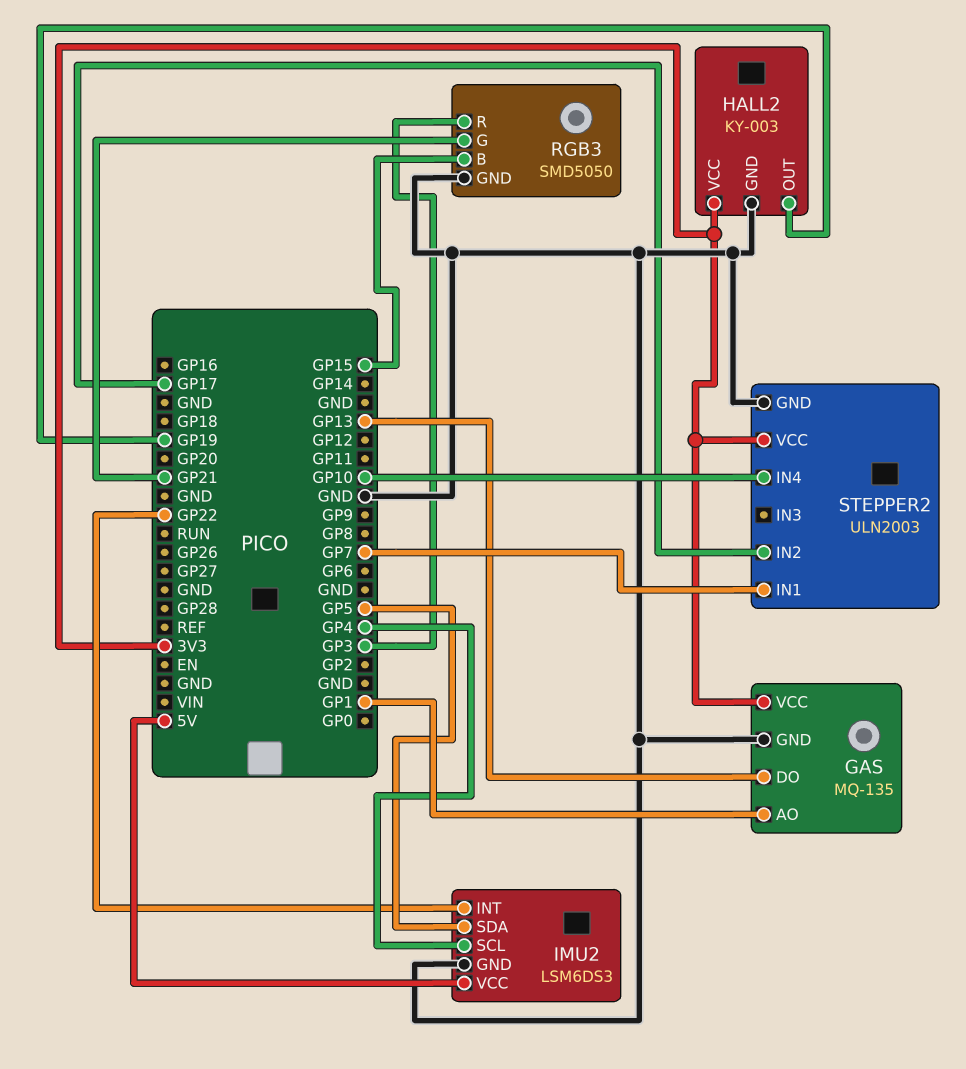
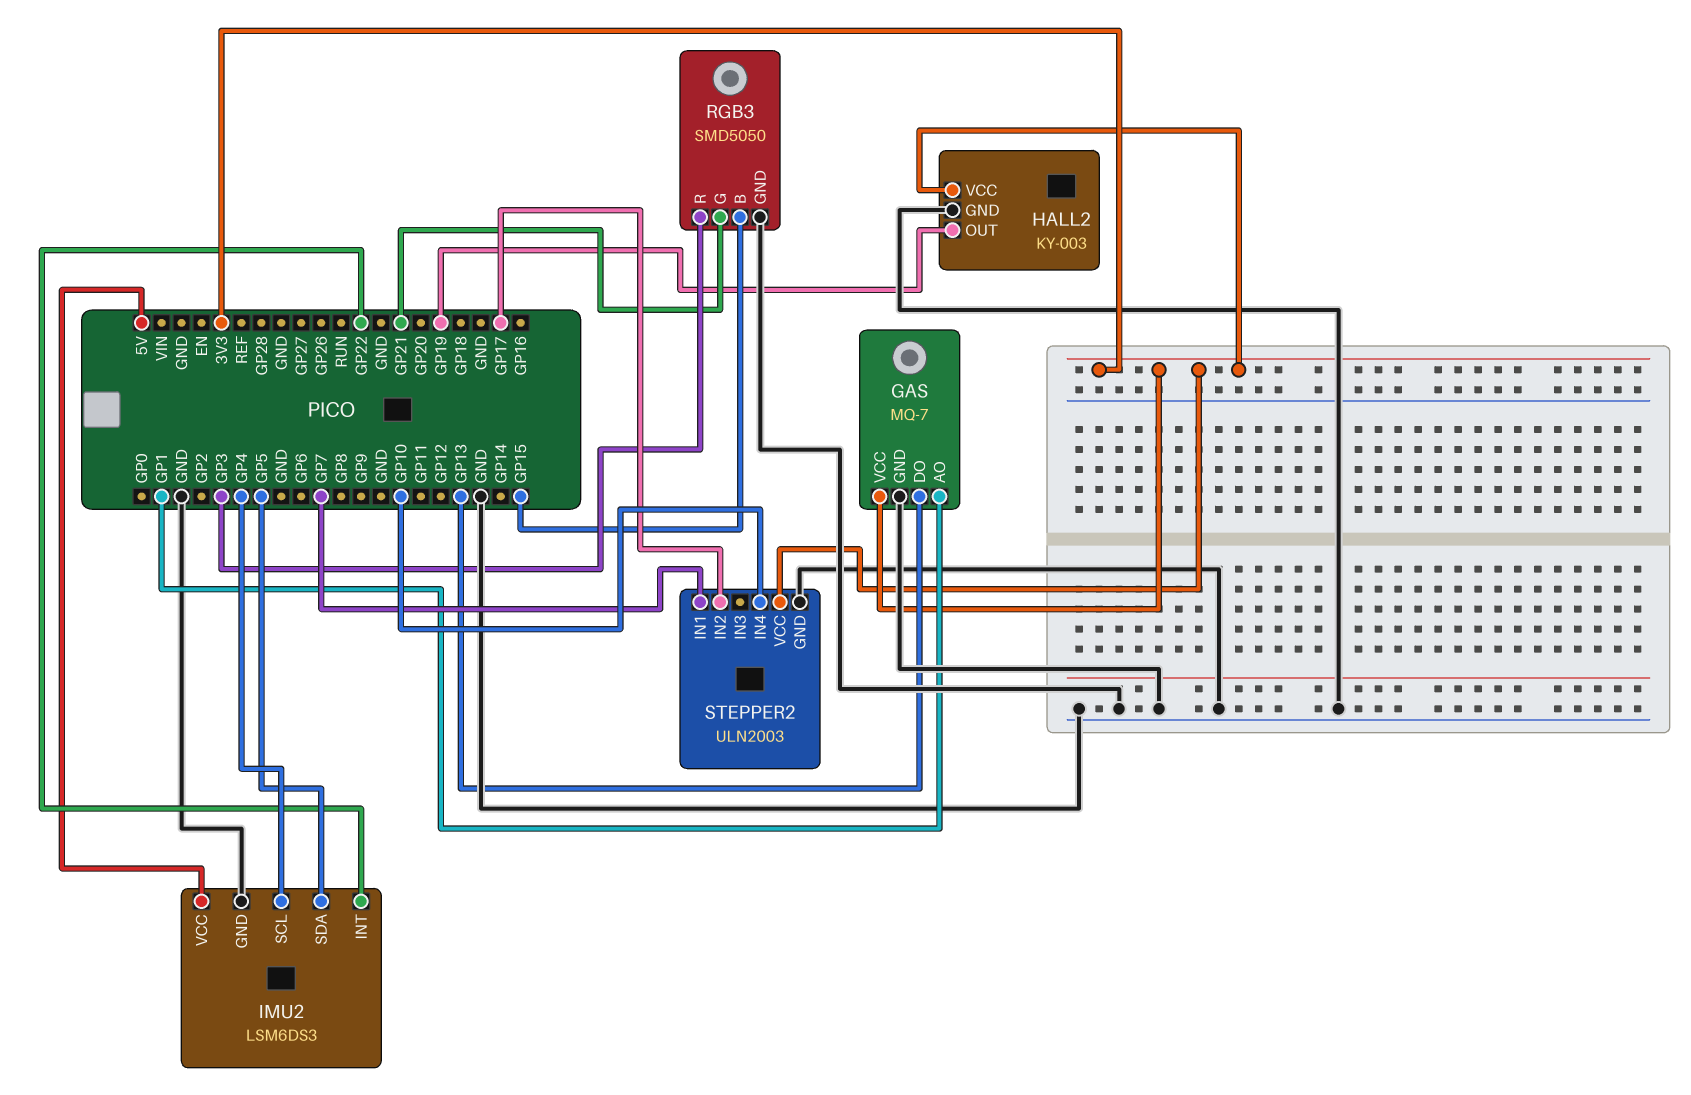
GAS: MQ-135 -> MQ-7

